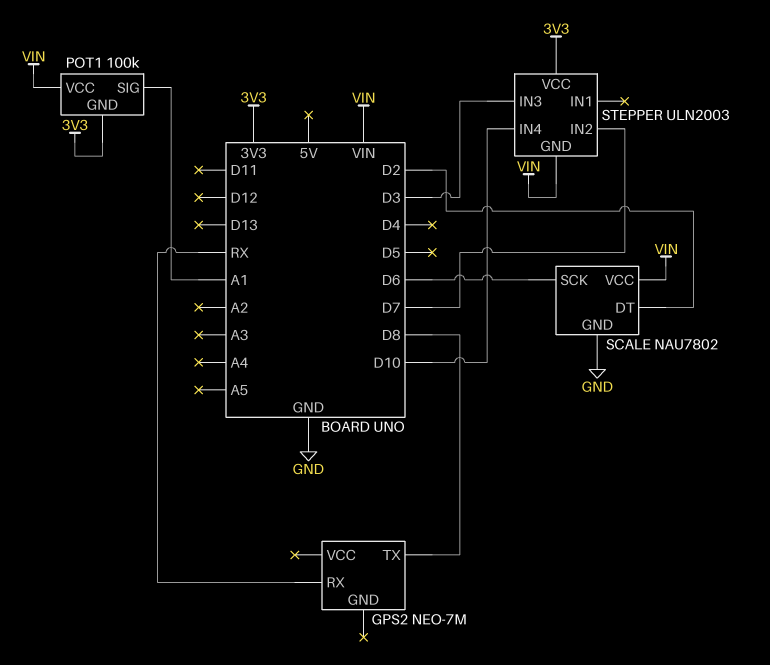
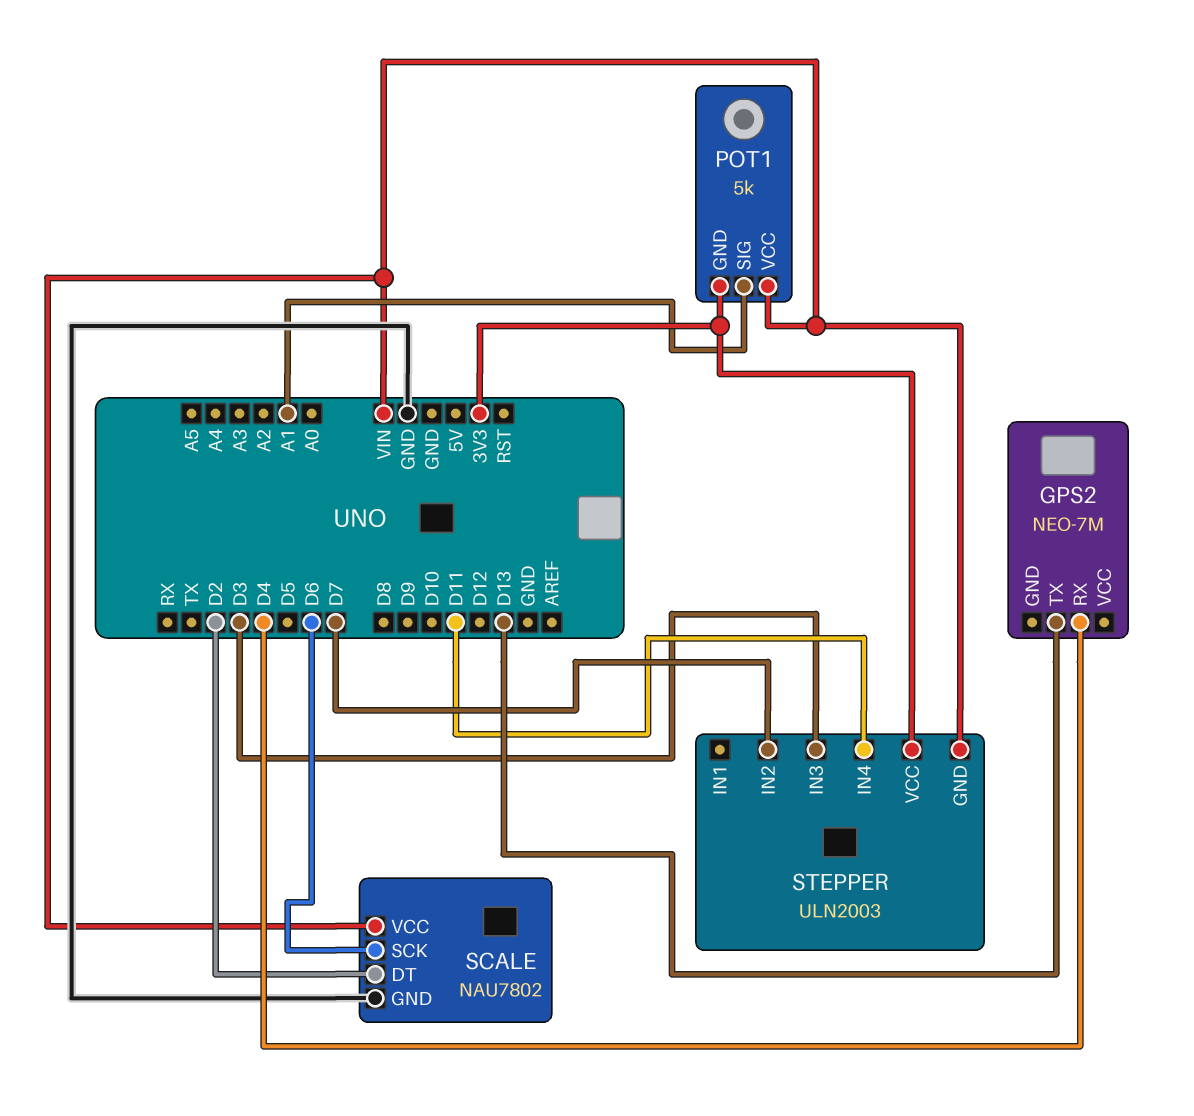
GPS2 pin RX: RX -> D4
GPS2 pin TX: D8 -> D13
POT1: 100k -> 5k
STEPPER pin IN4: D10 -> D11

